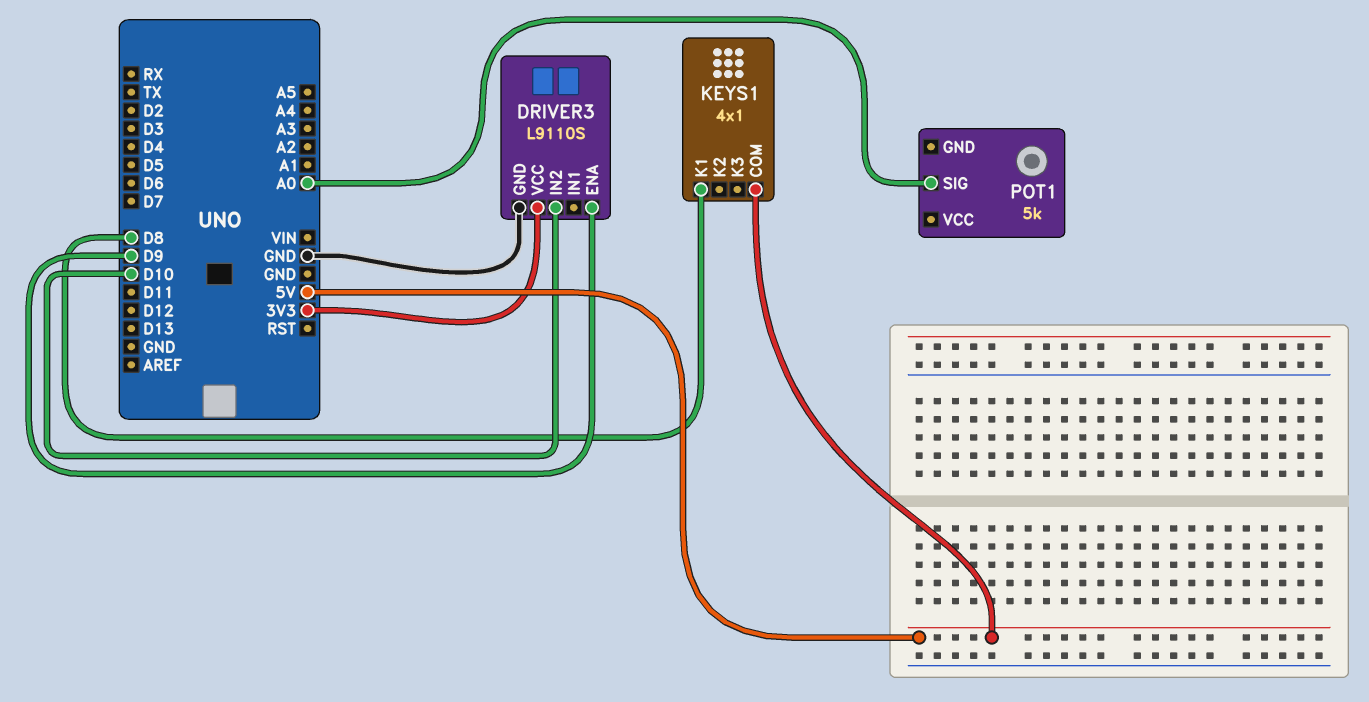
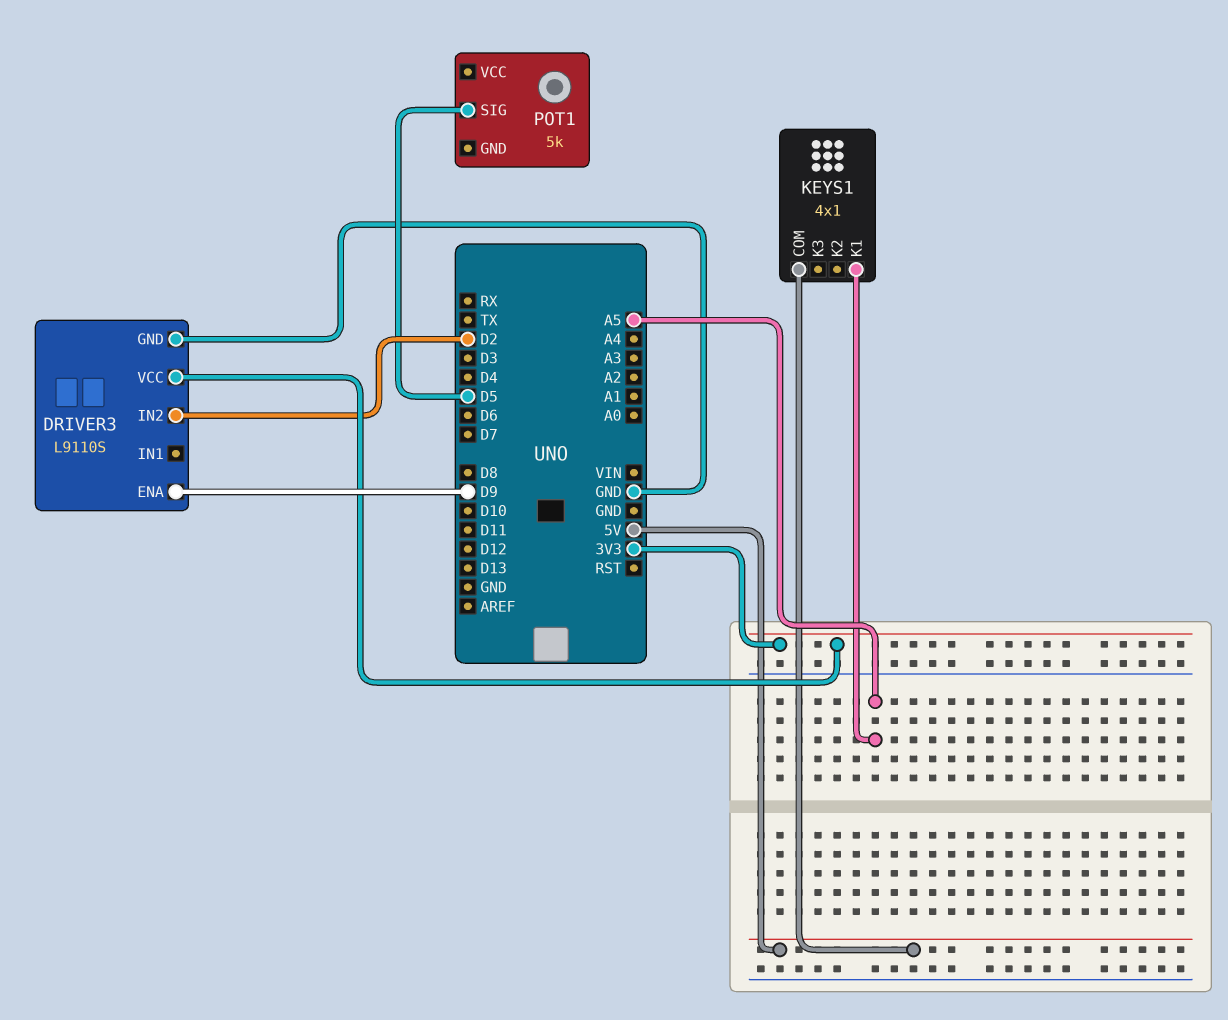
DRIVER3 pin IN2: D10 -> D2
KEYS1 pin K1: D8 -> A5
POT1 pin SIG: A0 -> D5

